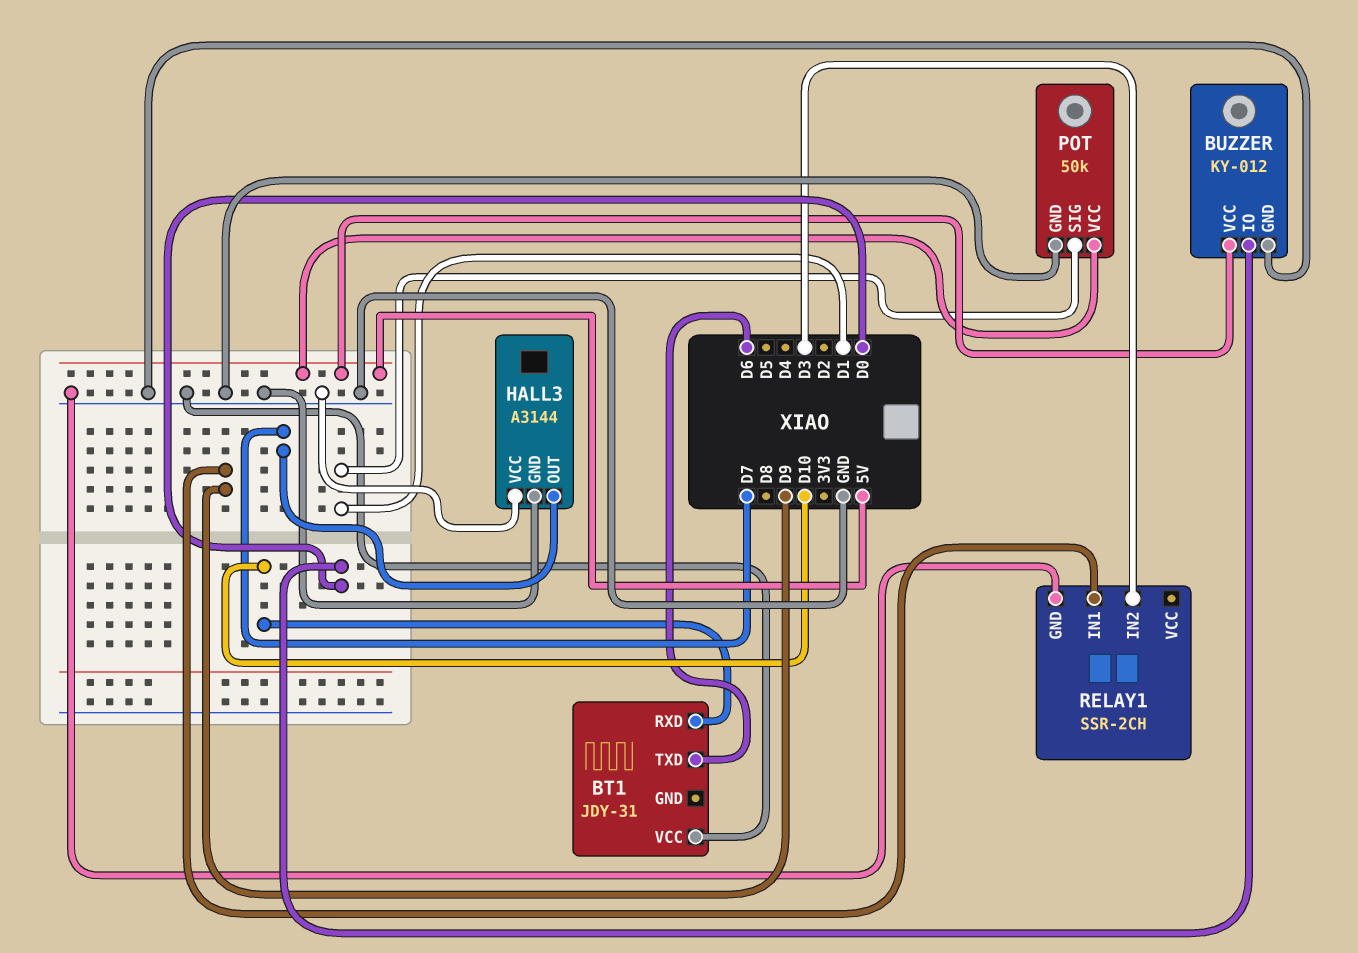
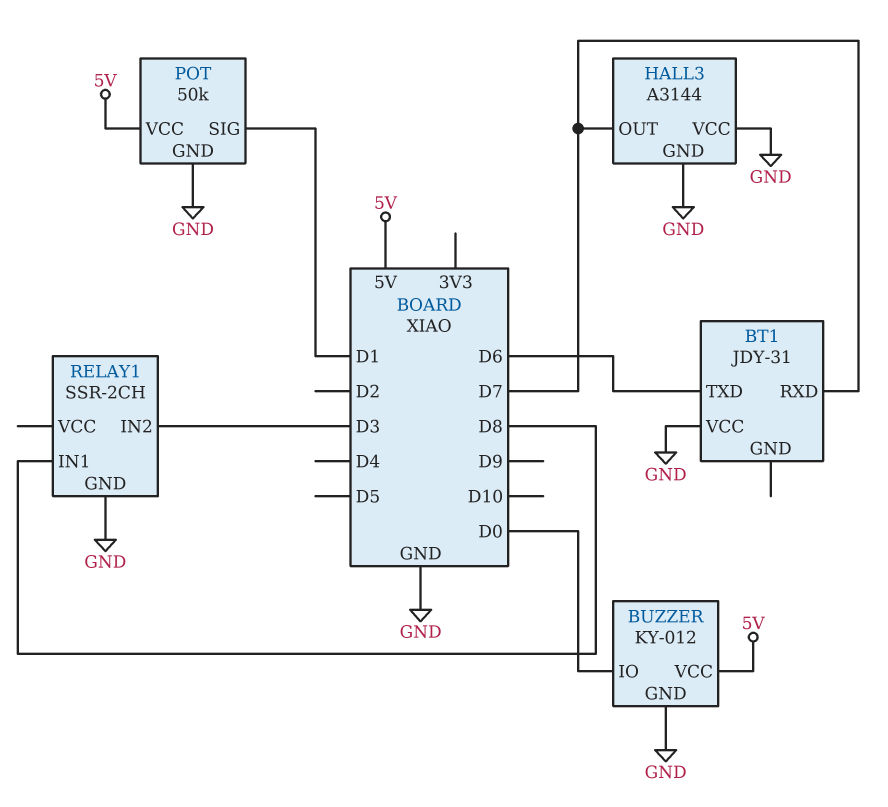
BT1 pin RXD: D10 -> D7
RELAY1 pin IN1: D9 -> D8

